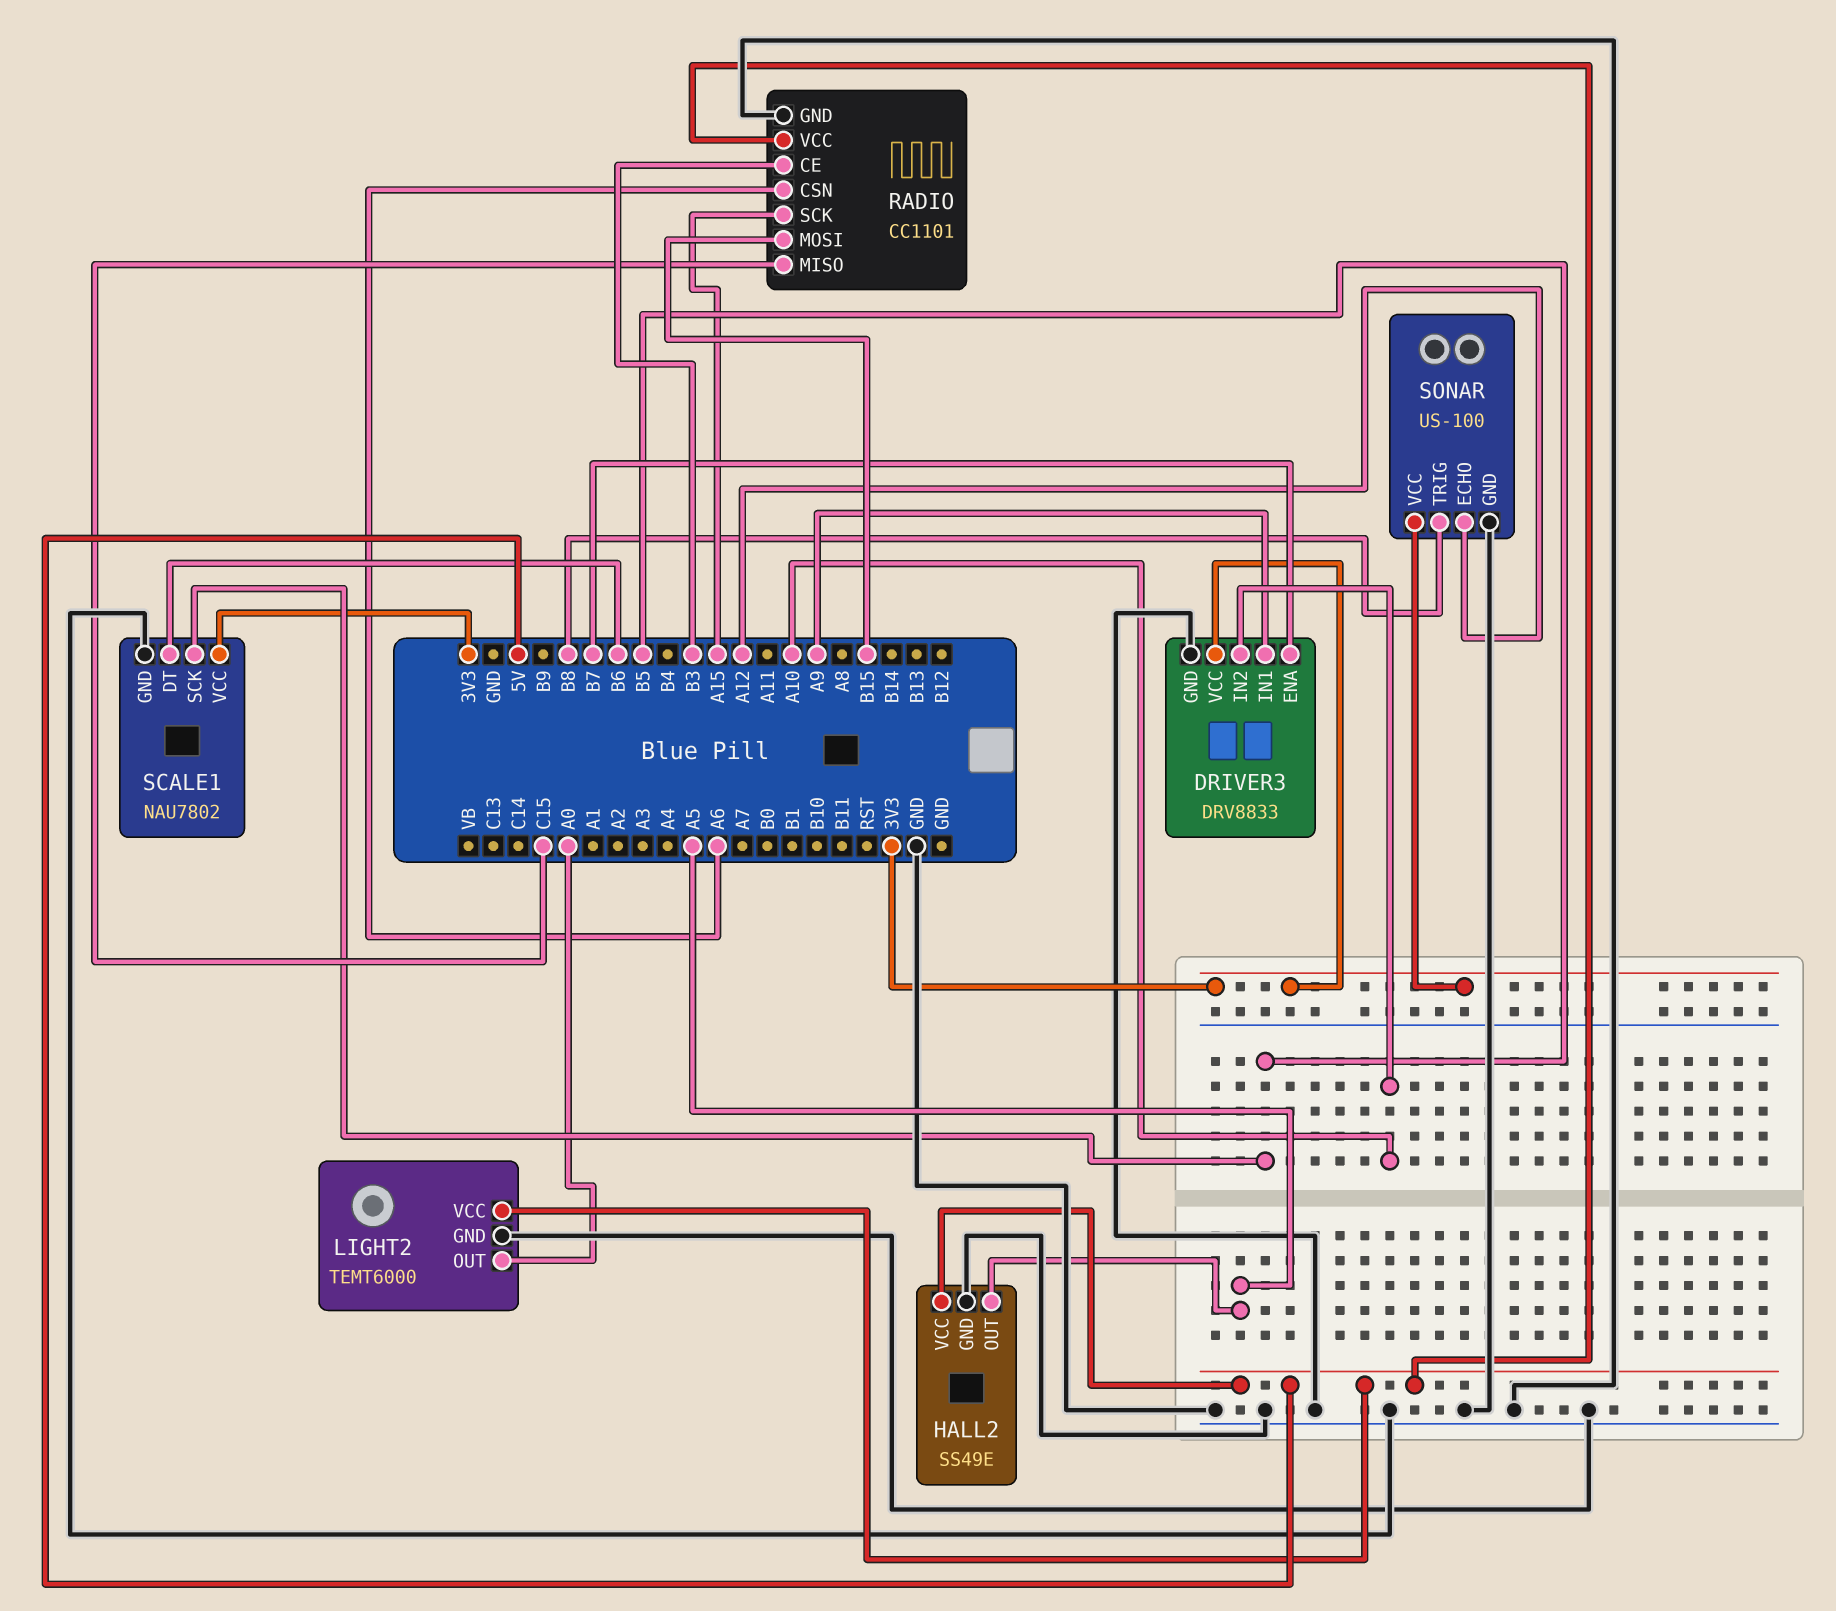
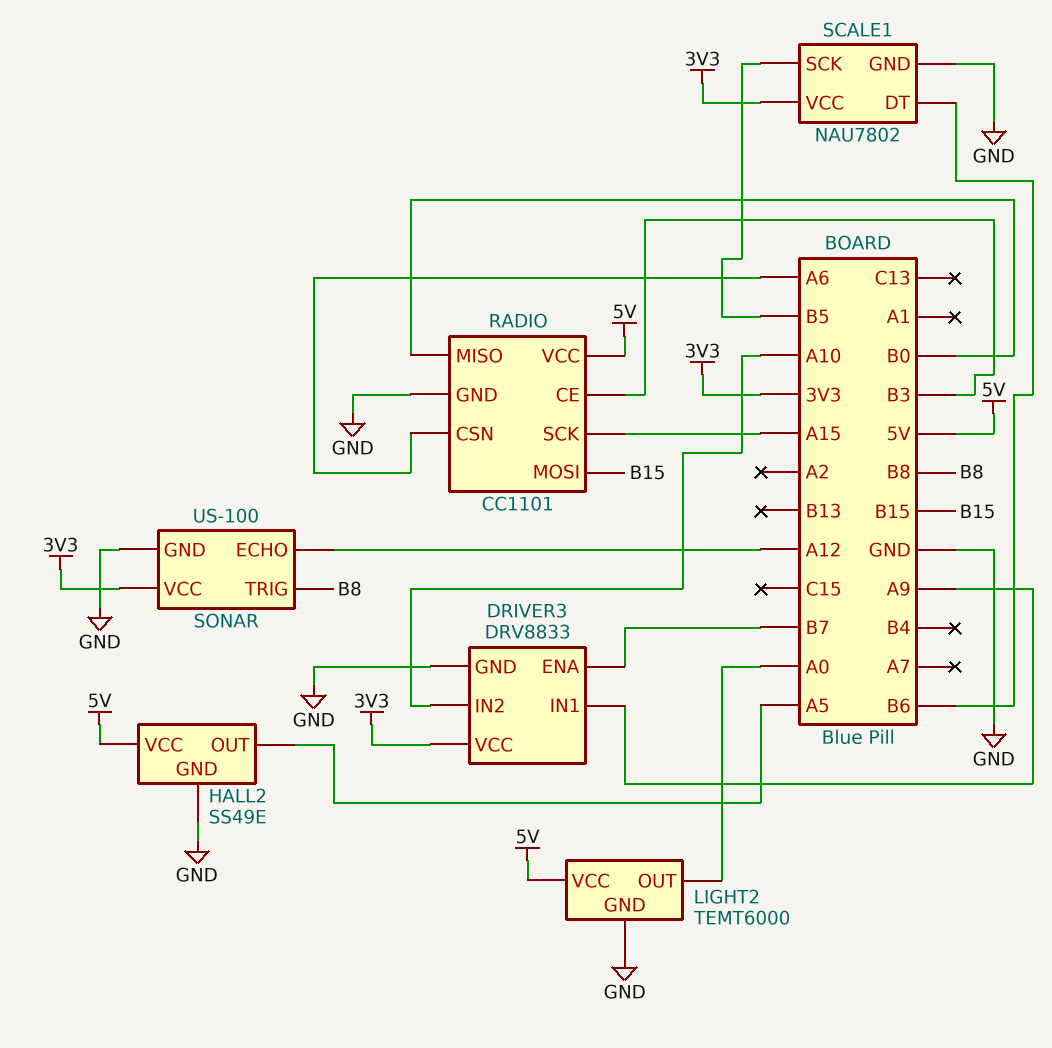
RADIO pin MISO: C15 -> B0

